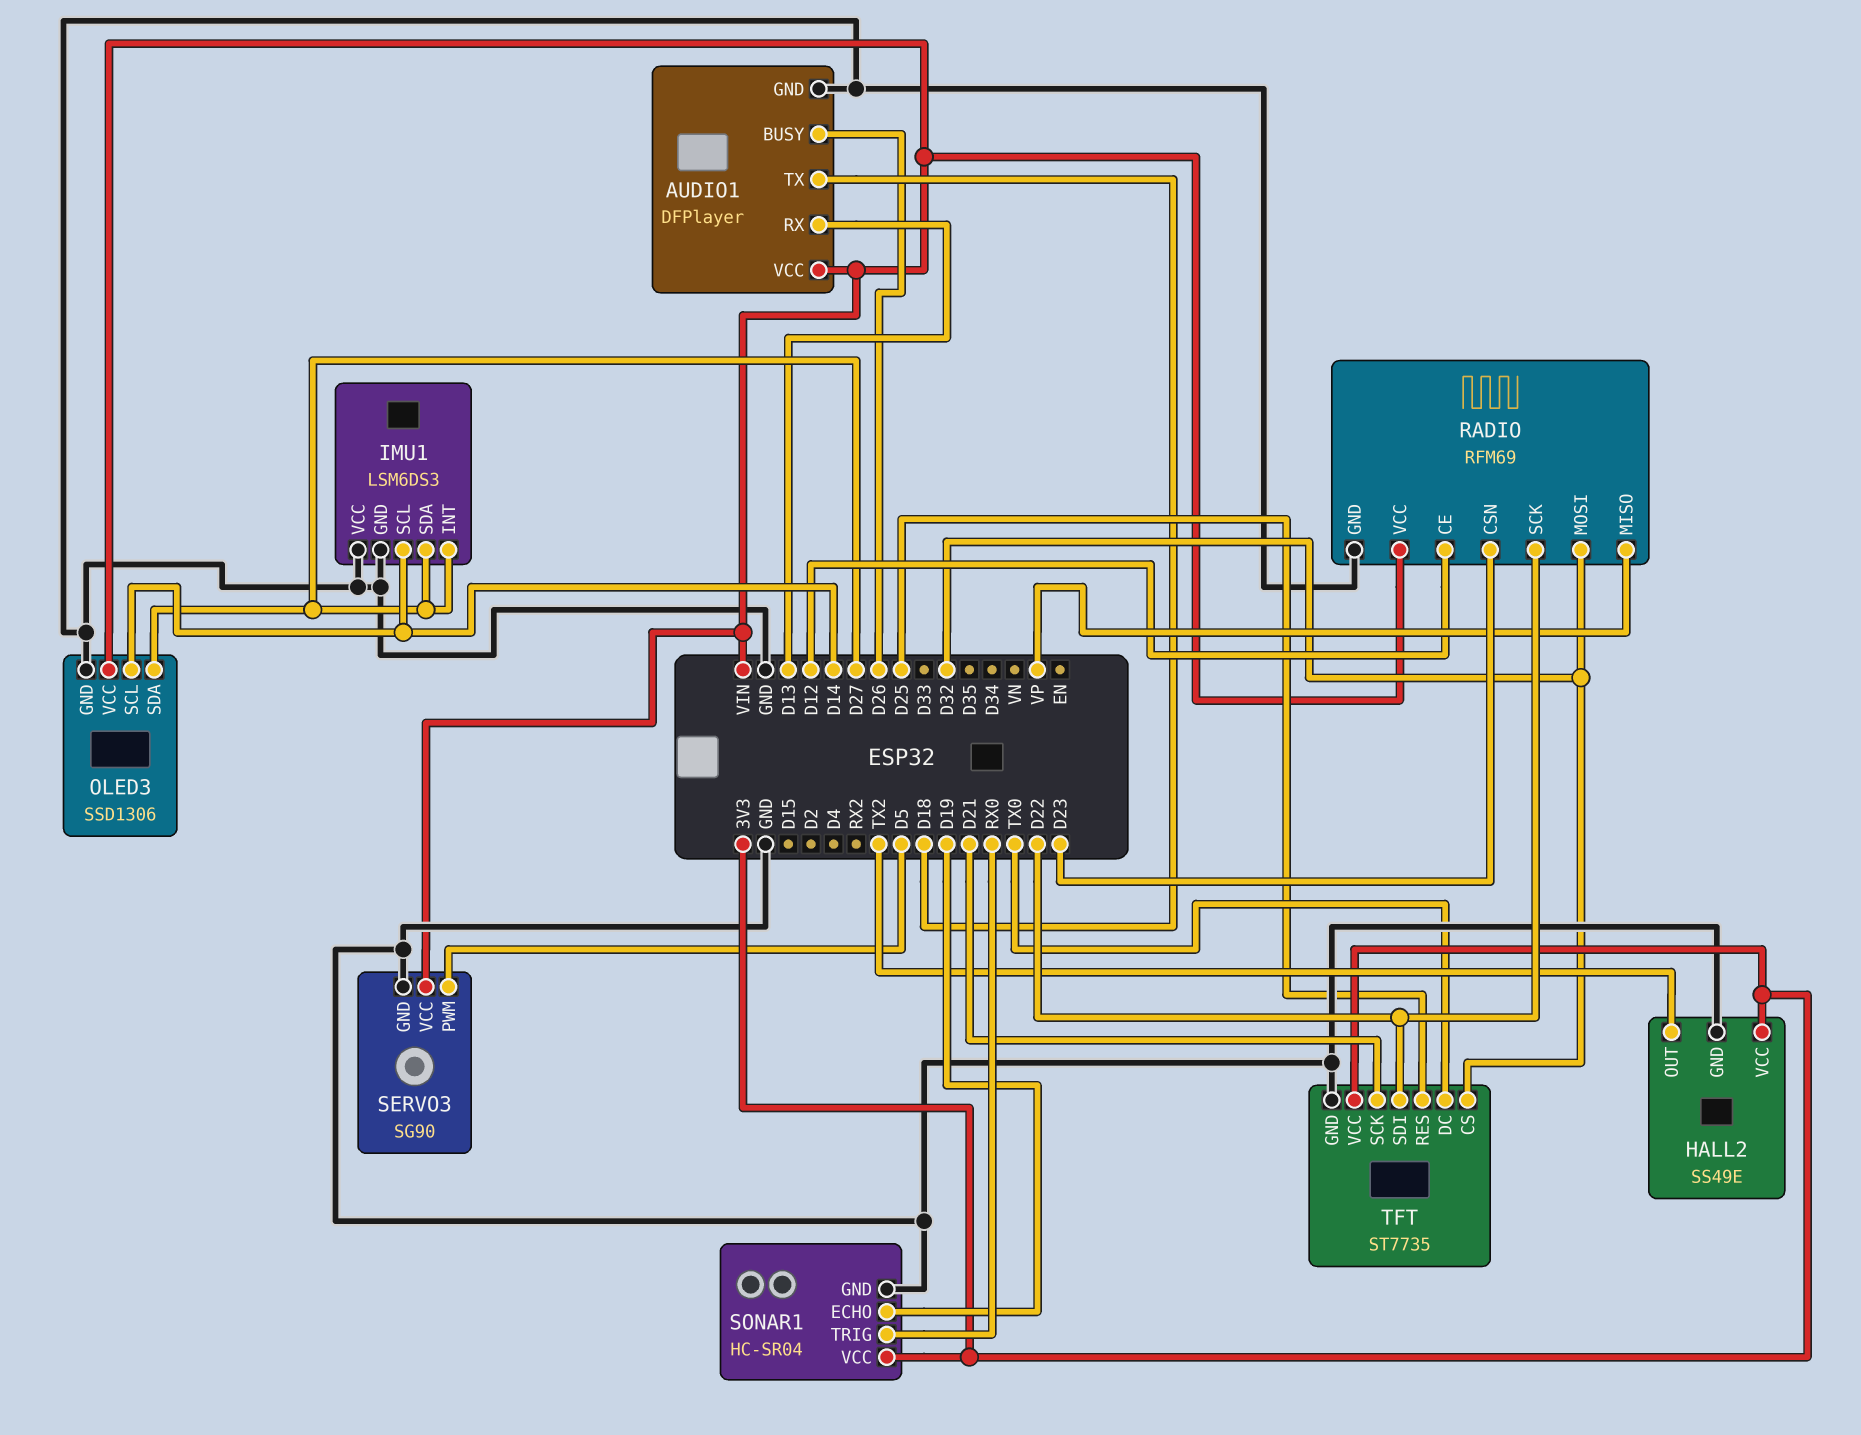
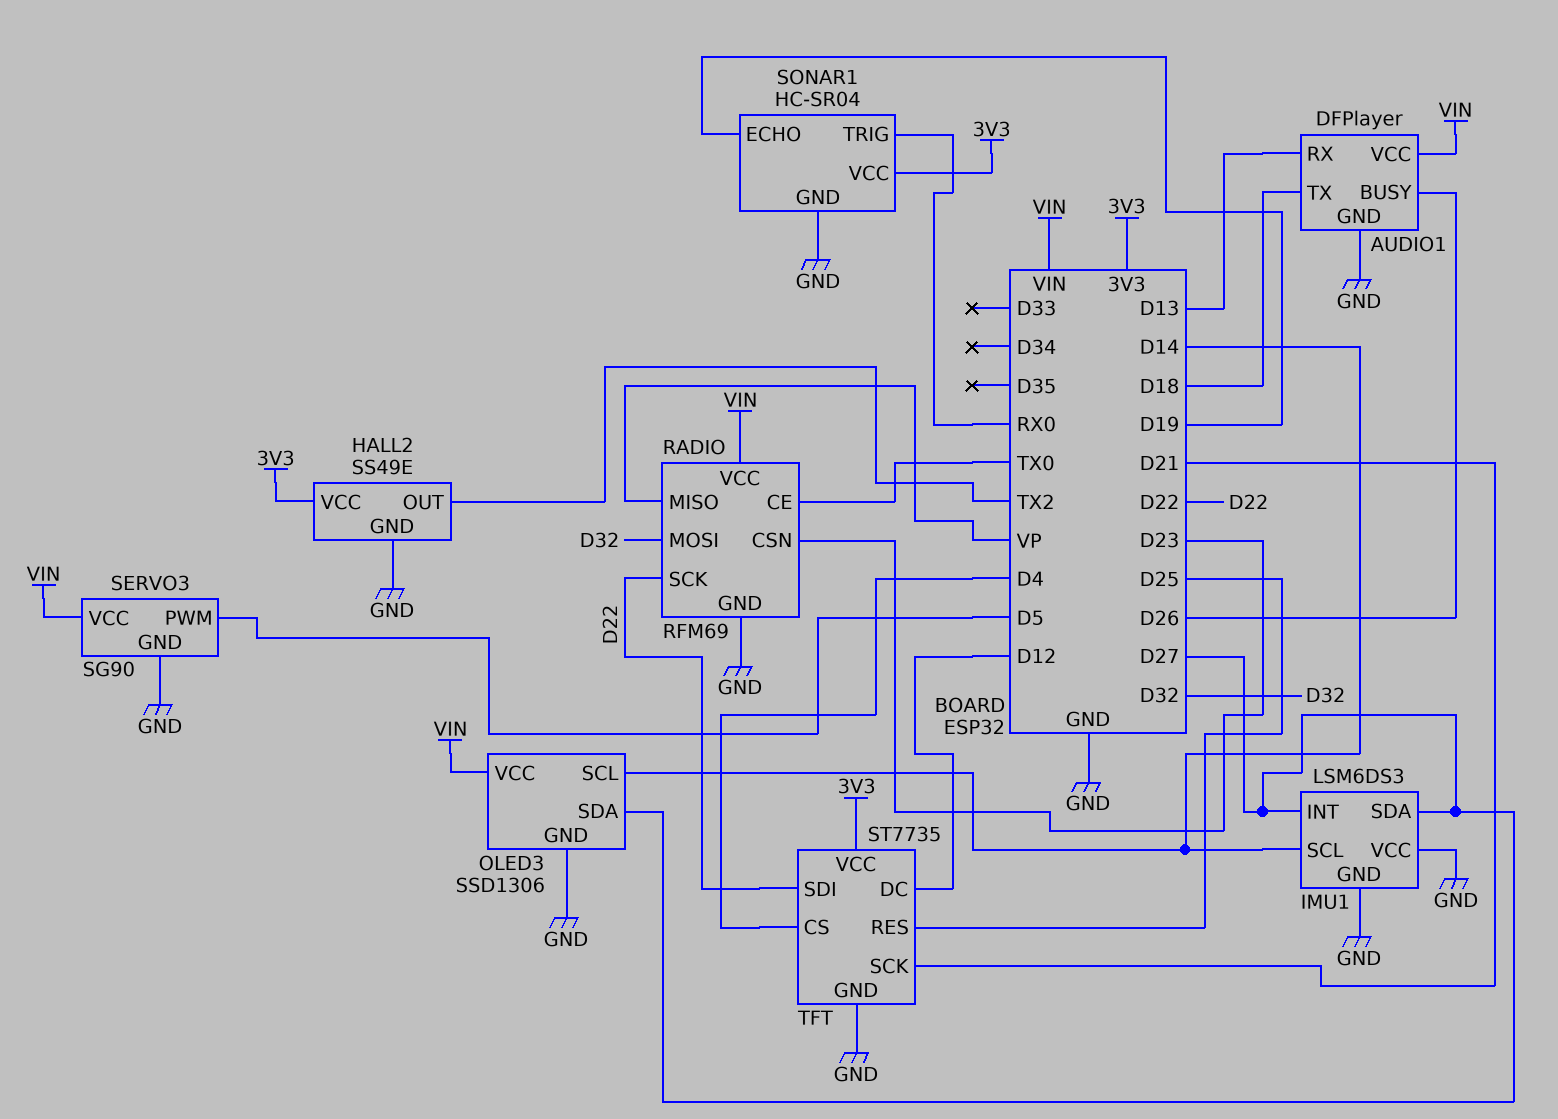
RADIO pin CE: D12 -> TX0
TFT pin CS: D32 -> D4
TFT pin DC: TX0 -> D12

